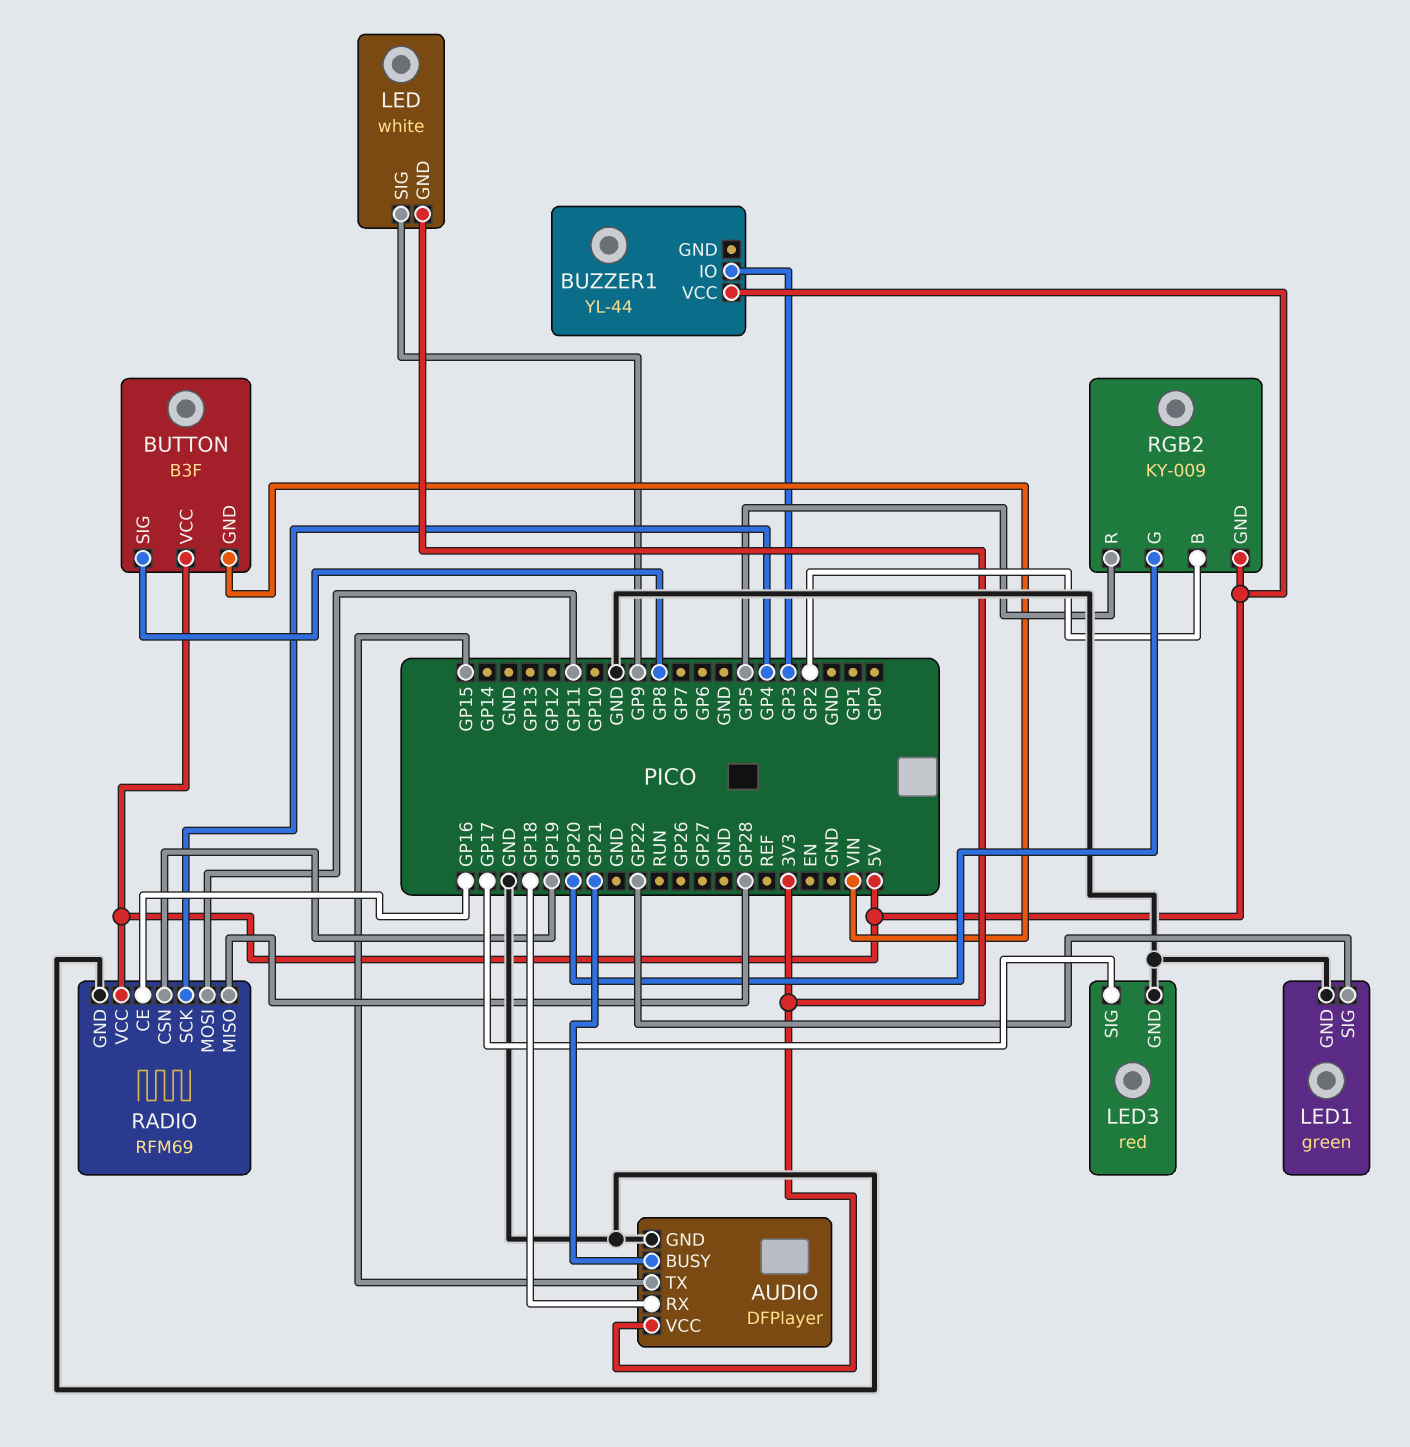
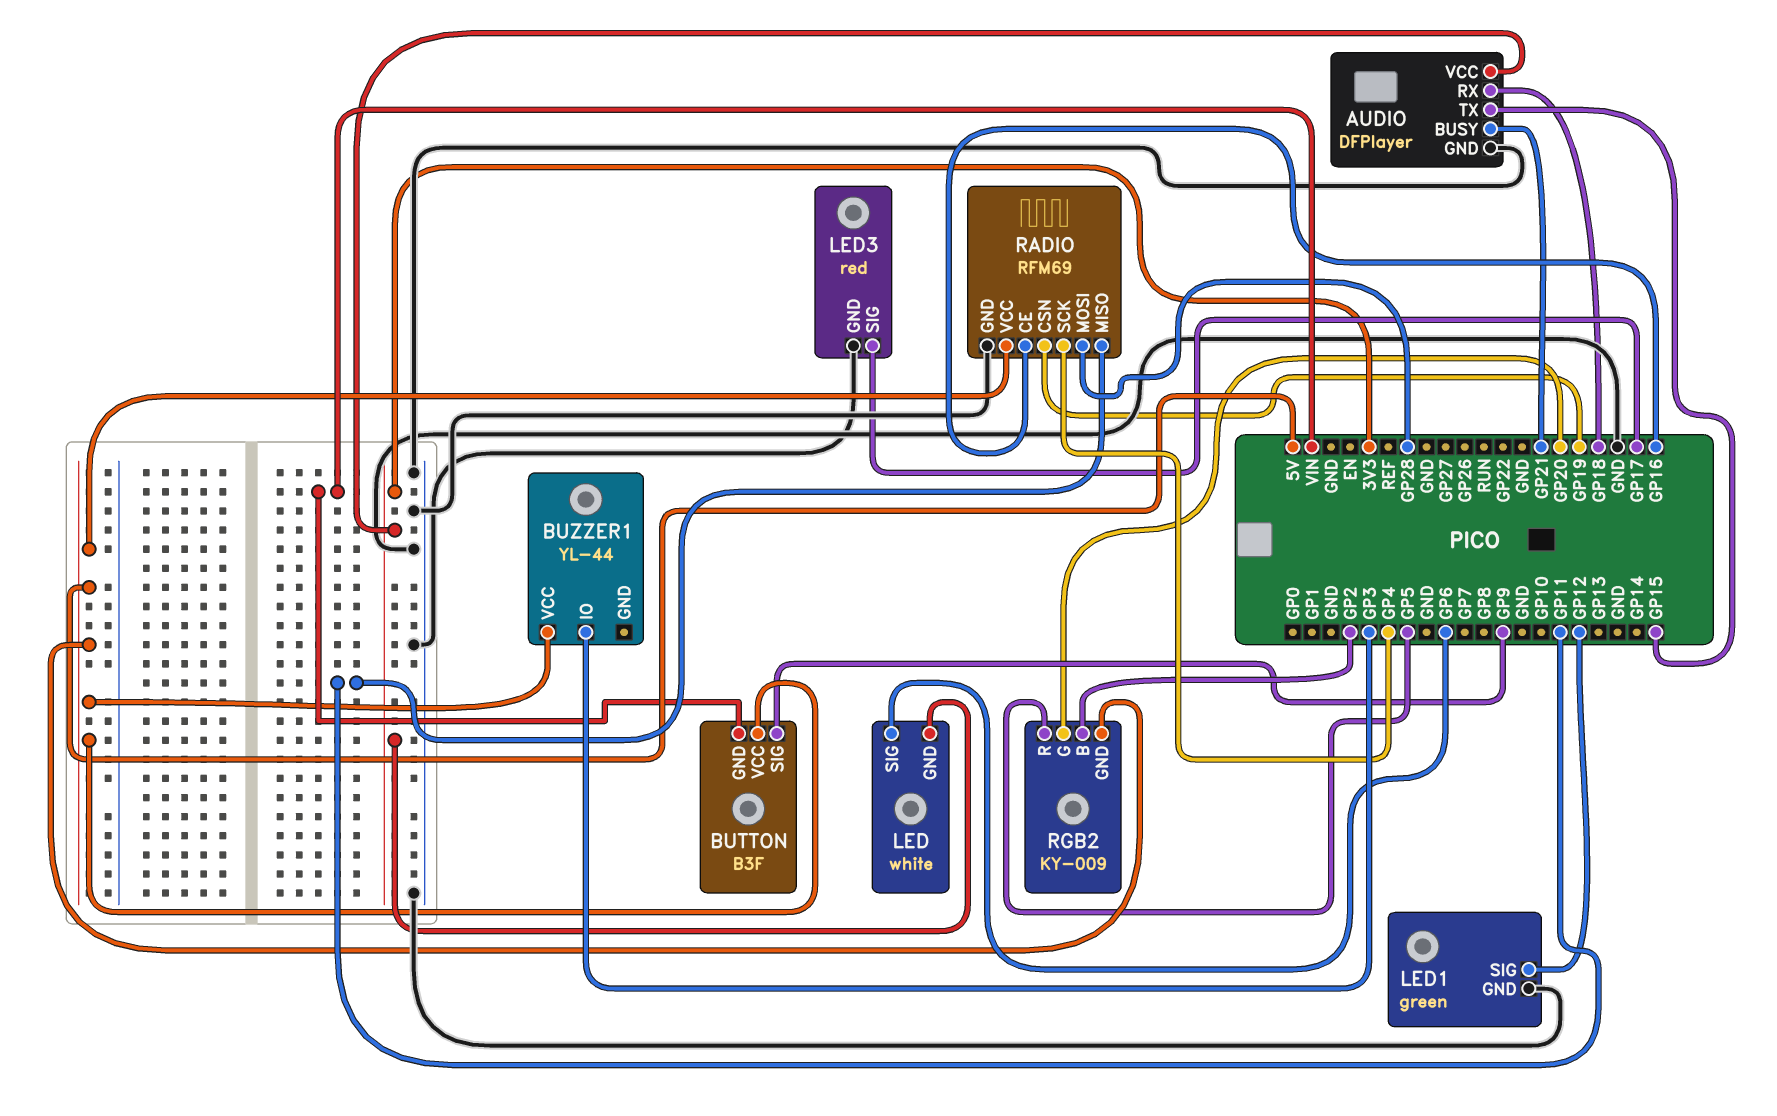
BUTTON pin SIG: GP8 -> GP9
LED pin SIG: GP9 -> GP6
LED1 pin SIG: GP22 -> GP12
RADIO pin MISO: GP28 -> GP11
RADIO pin MOSI: GP11 -> GP28

